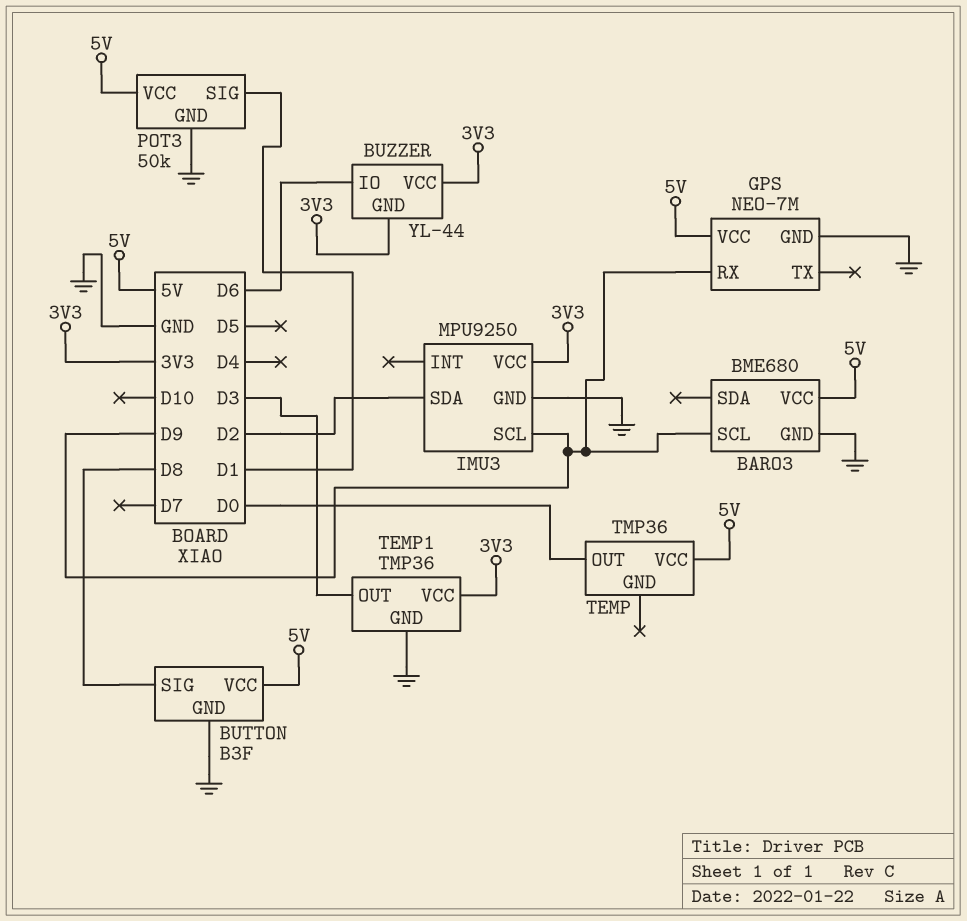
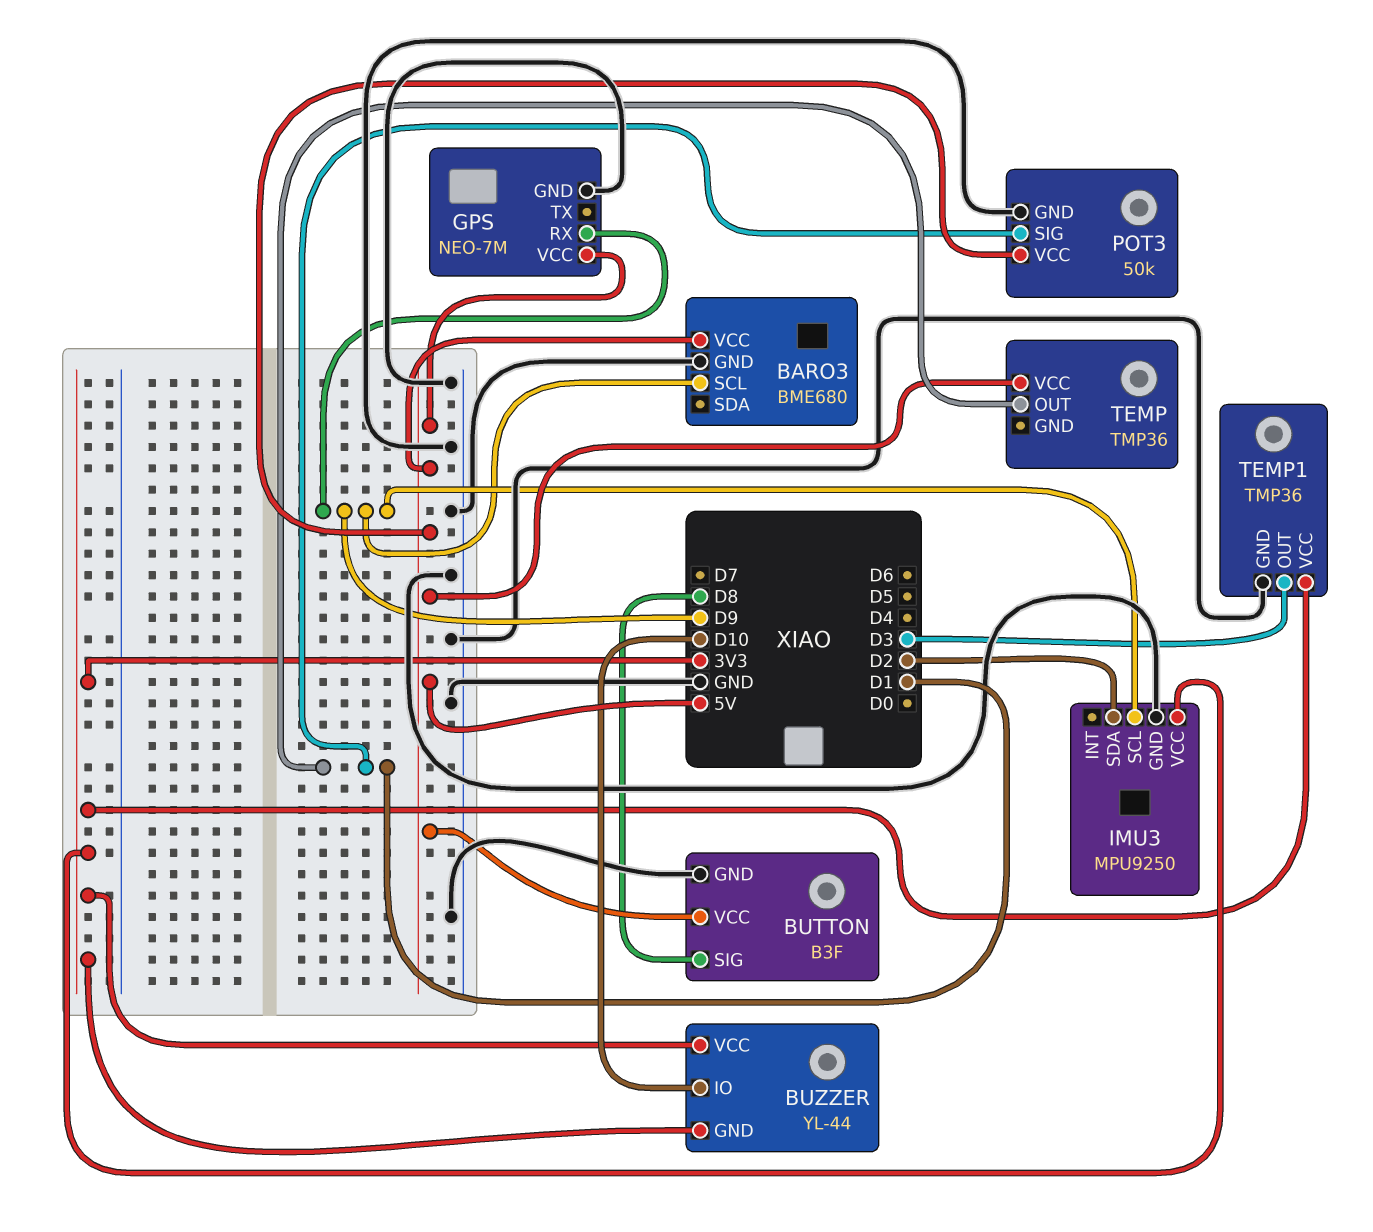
BUZZER pin IO: D6 -> D10
TEMP pin OUT: D0 -> D1

